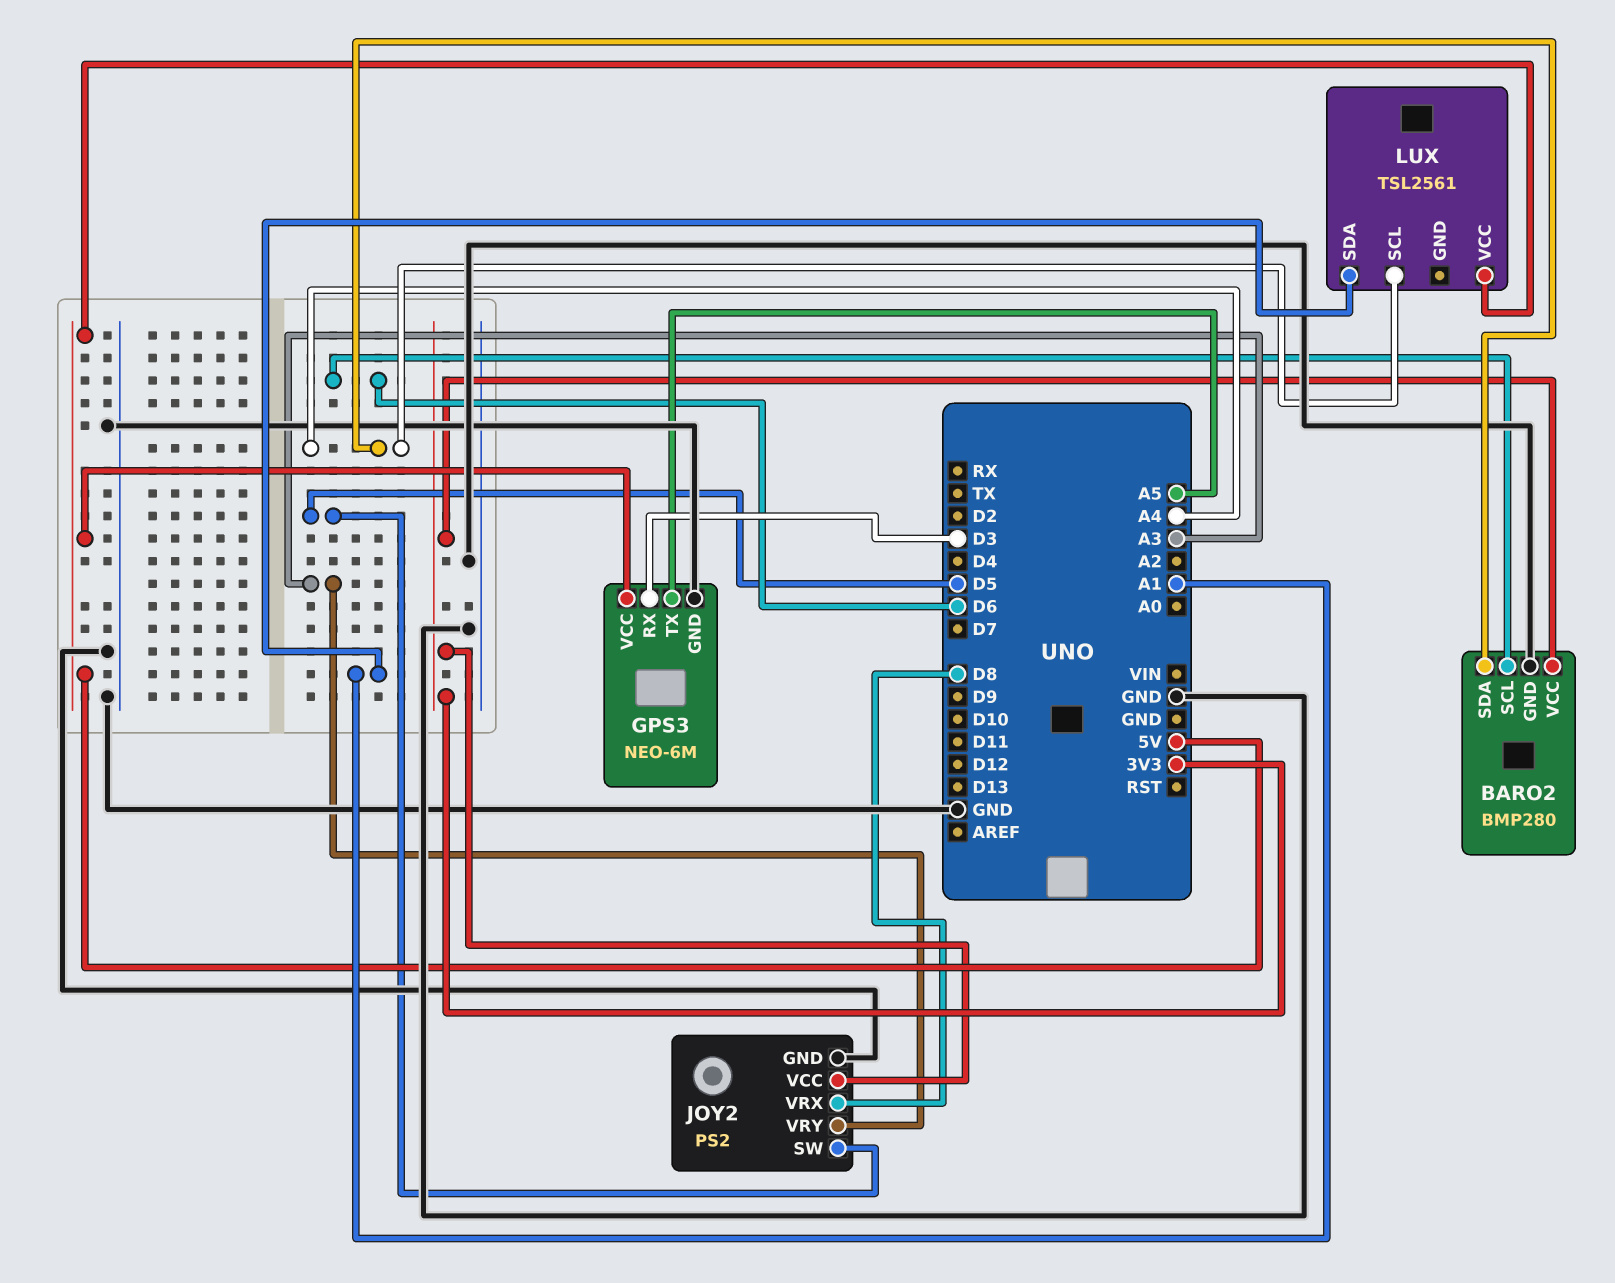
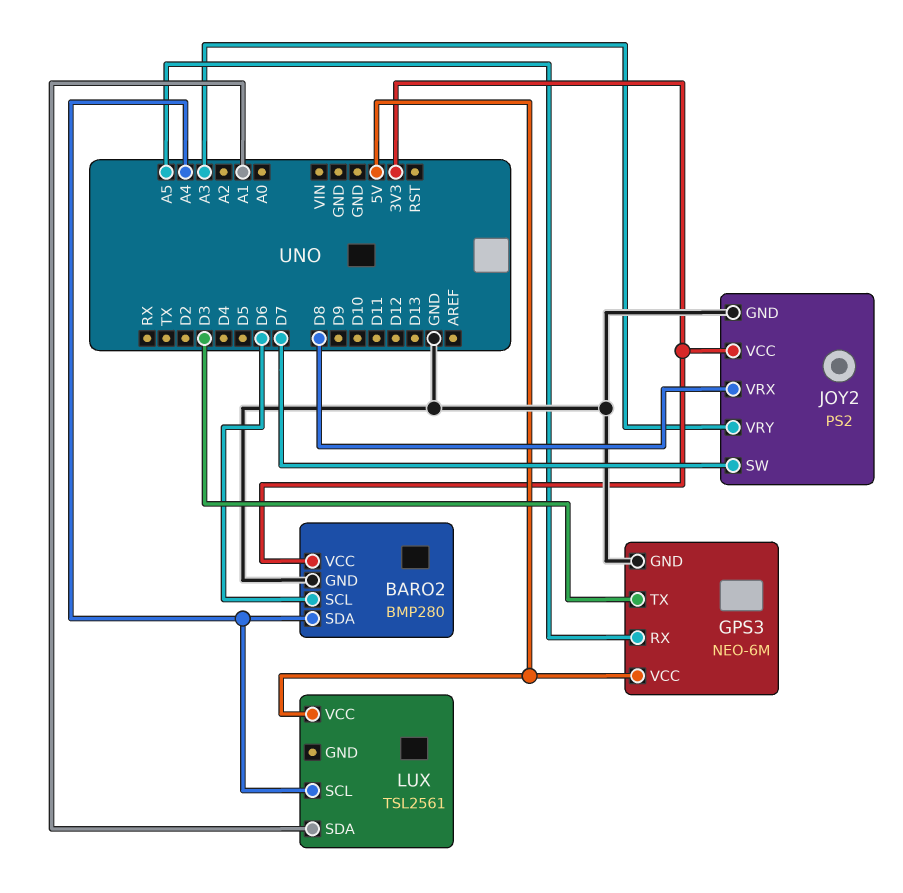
GPS3 pin RX: D3 -> A5
GPS3 pin TX: A5 -> D3
JOY2 pin SW: D5 -> D7

